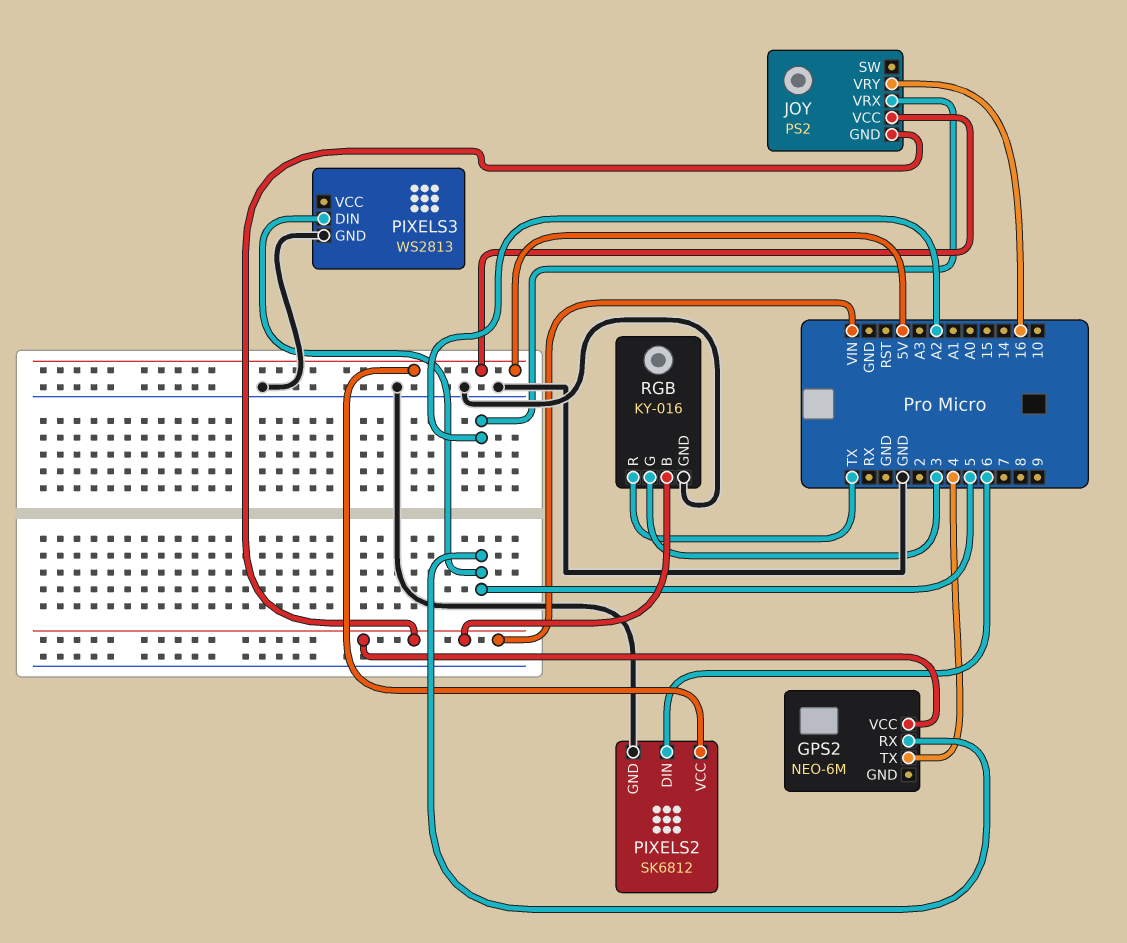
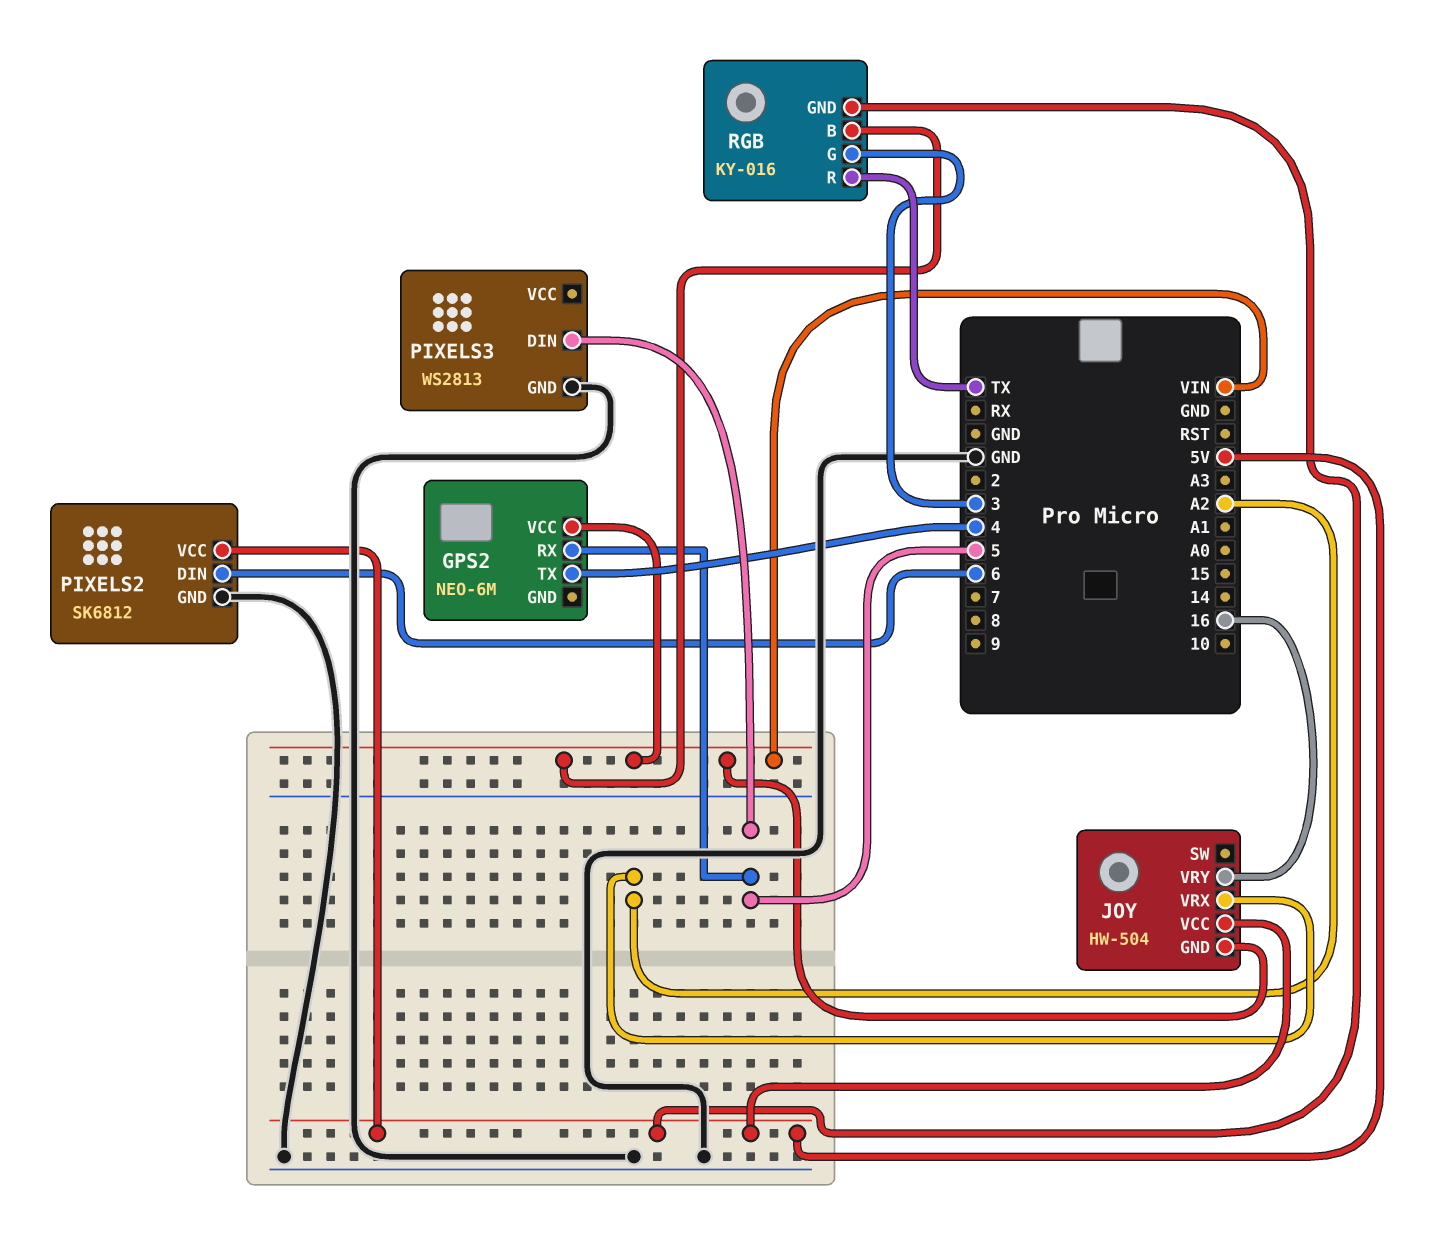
JOY: PS2 -> HW-504
RGB pin GND: GND -> 5V

